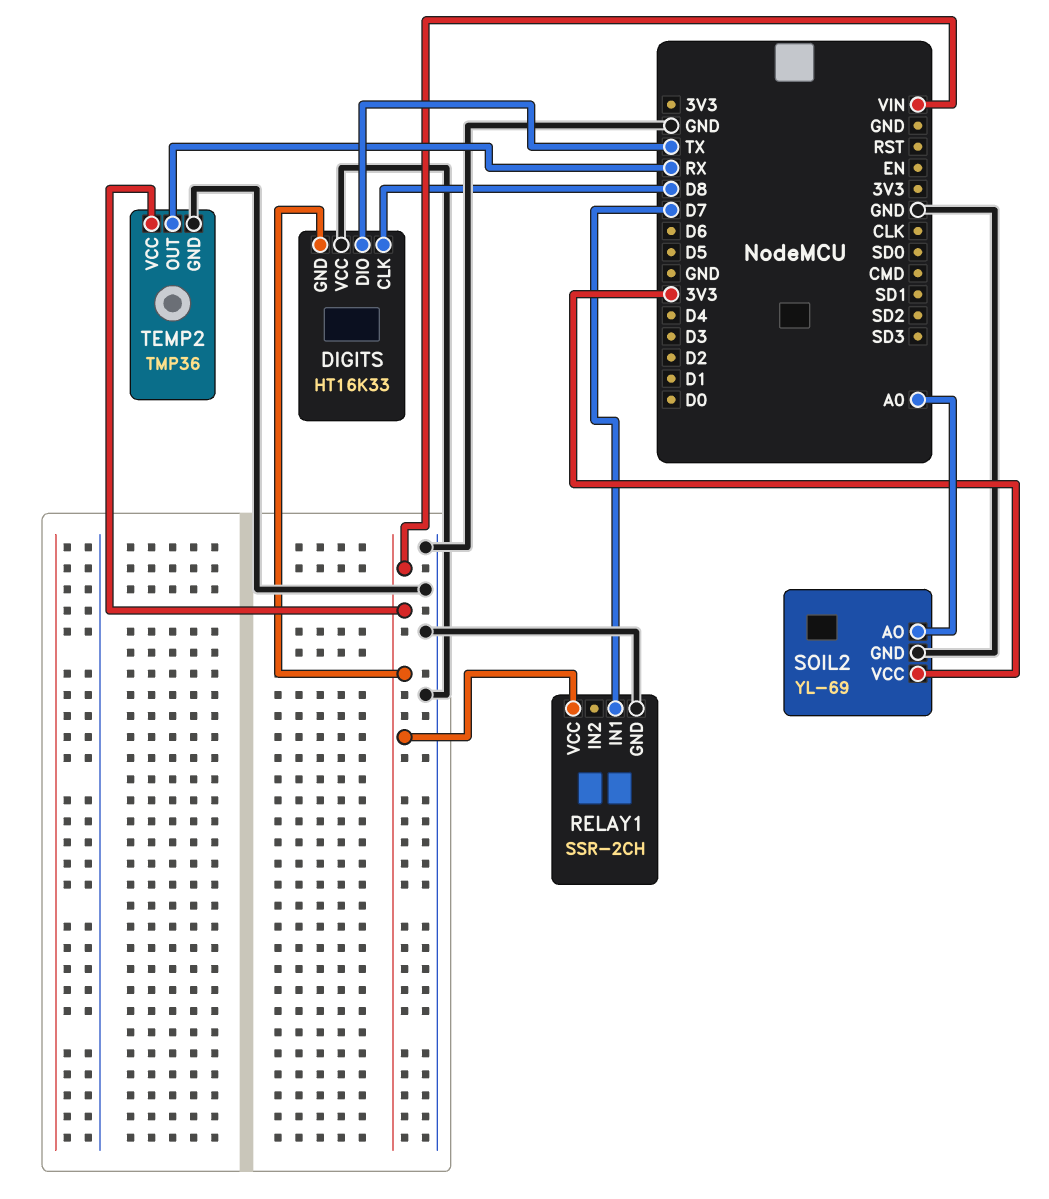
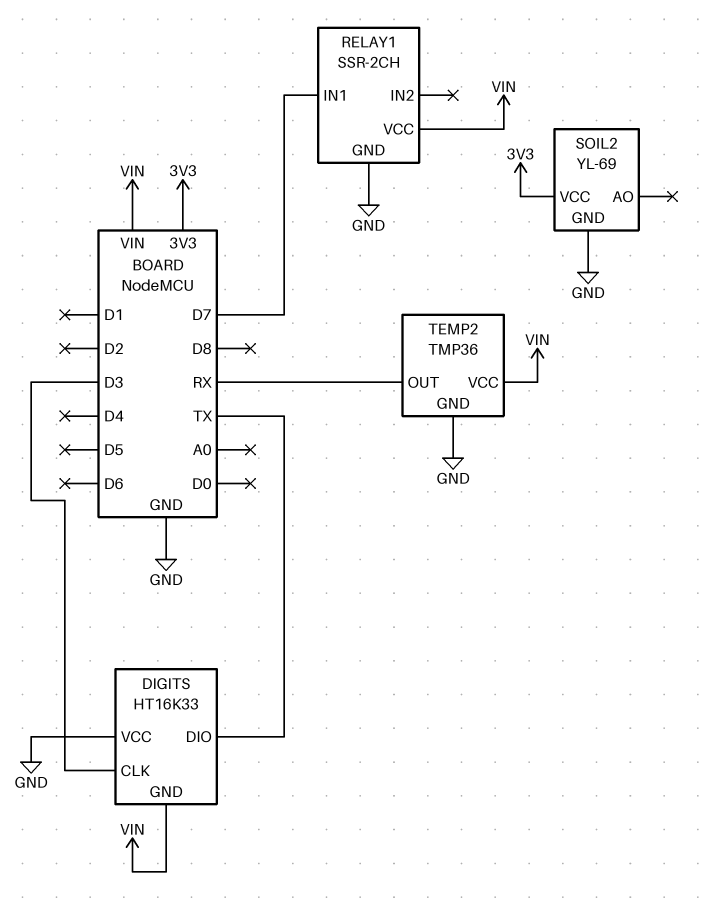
DIGITS pin CLK: D8 -> D3
SOIL2 pin AO: A0 -> none

